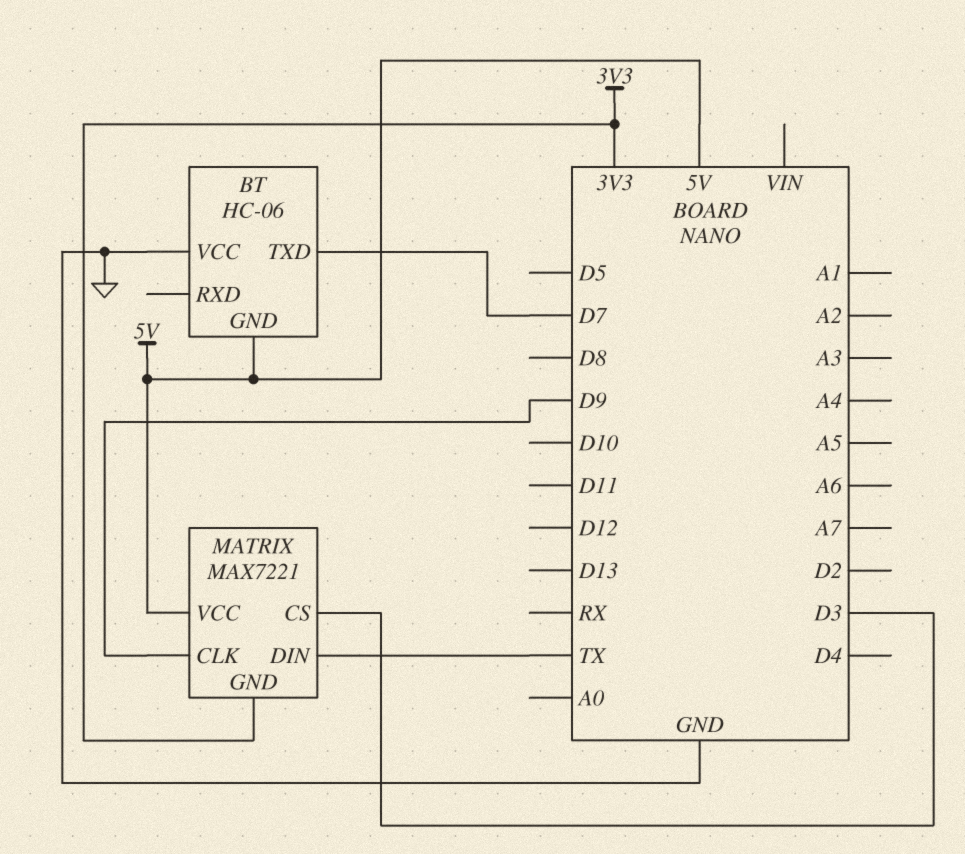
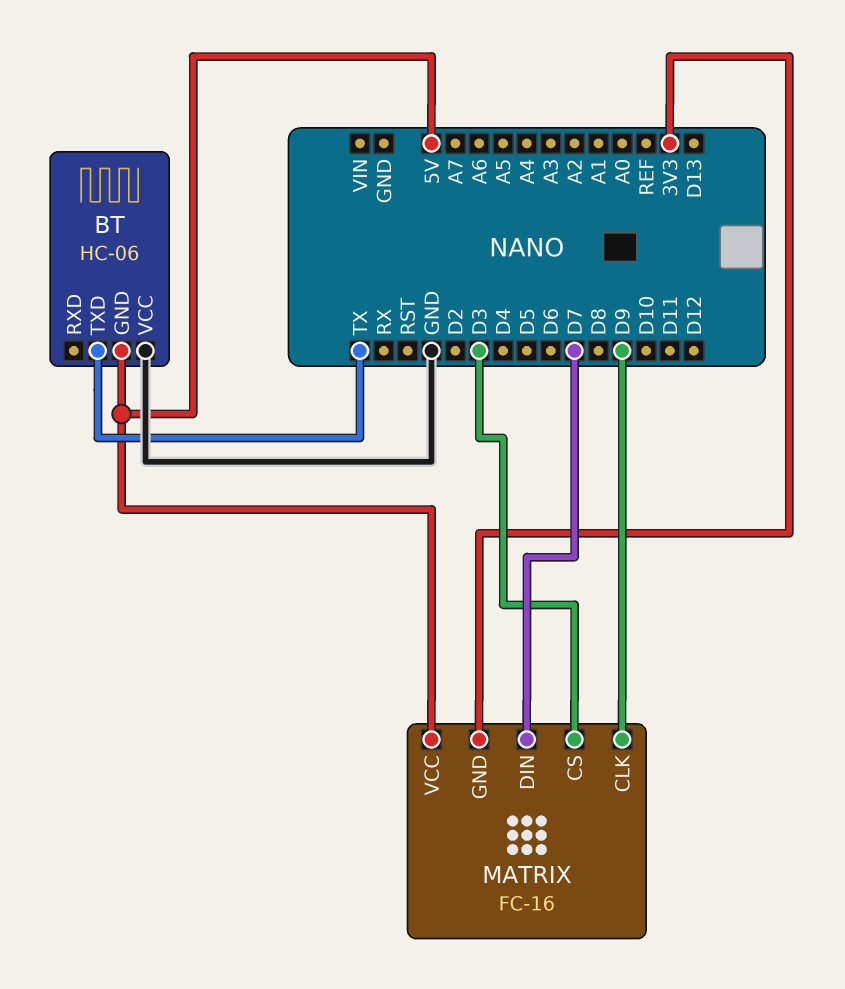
BT pin TXD: D7 -> TX
MATRIX: MAX7221 -> FC-16
MATRIX pin DIN: TX -> D7

